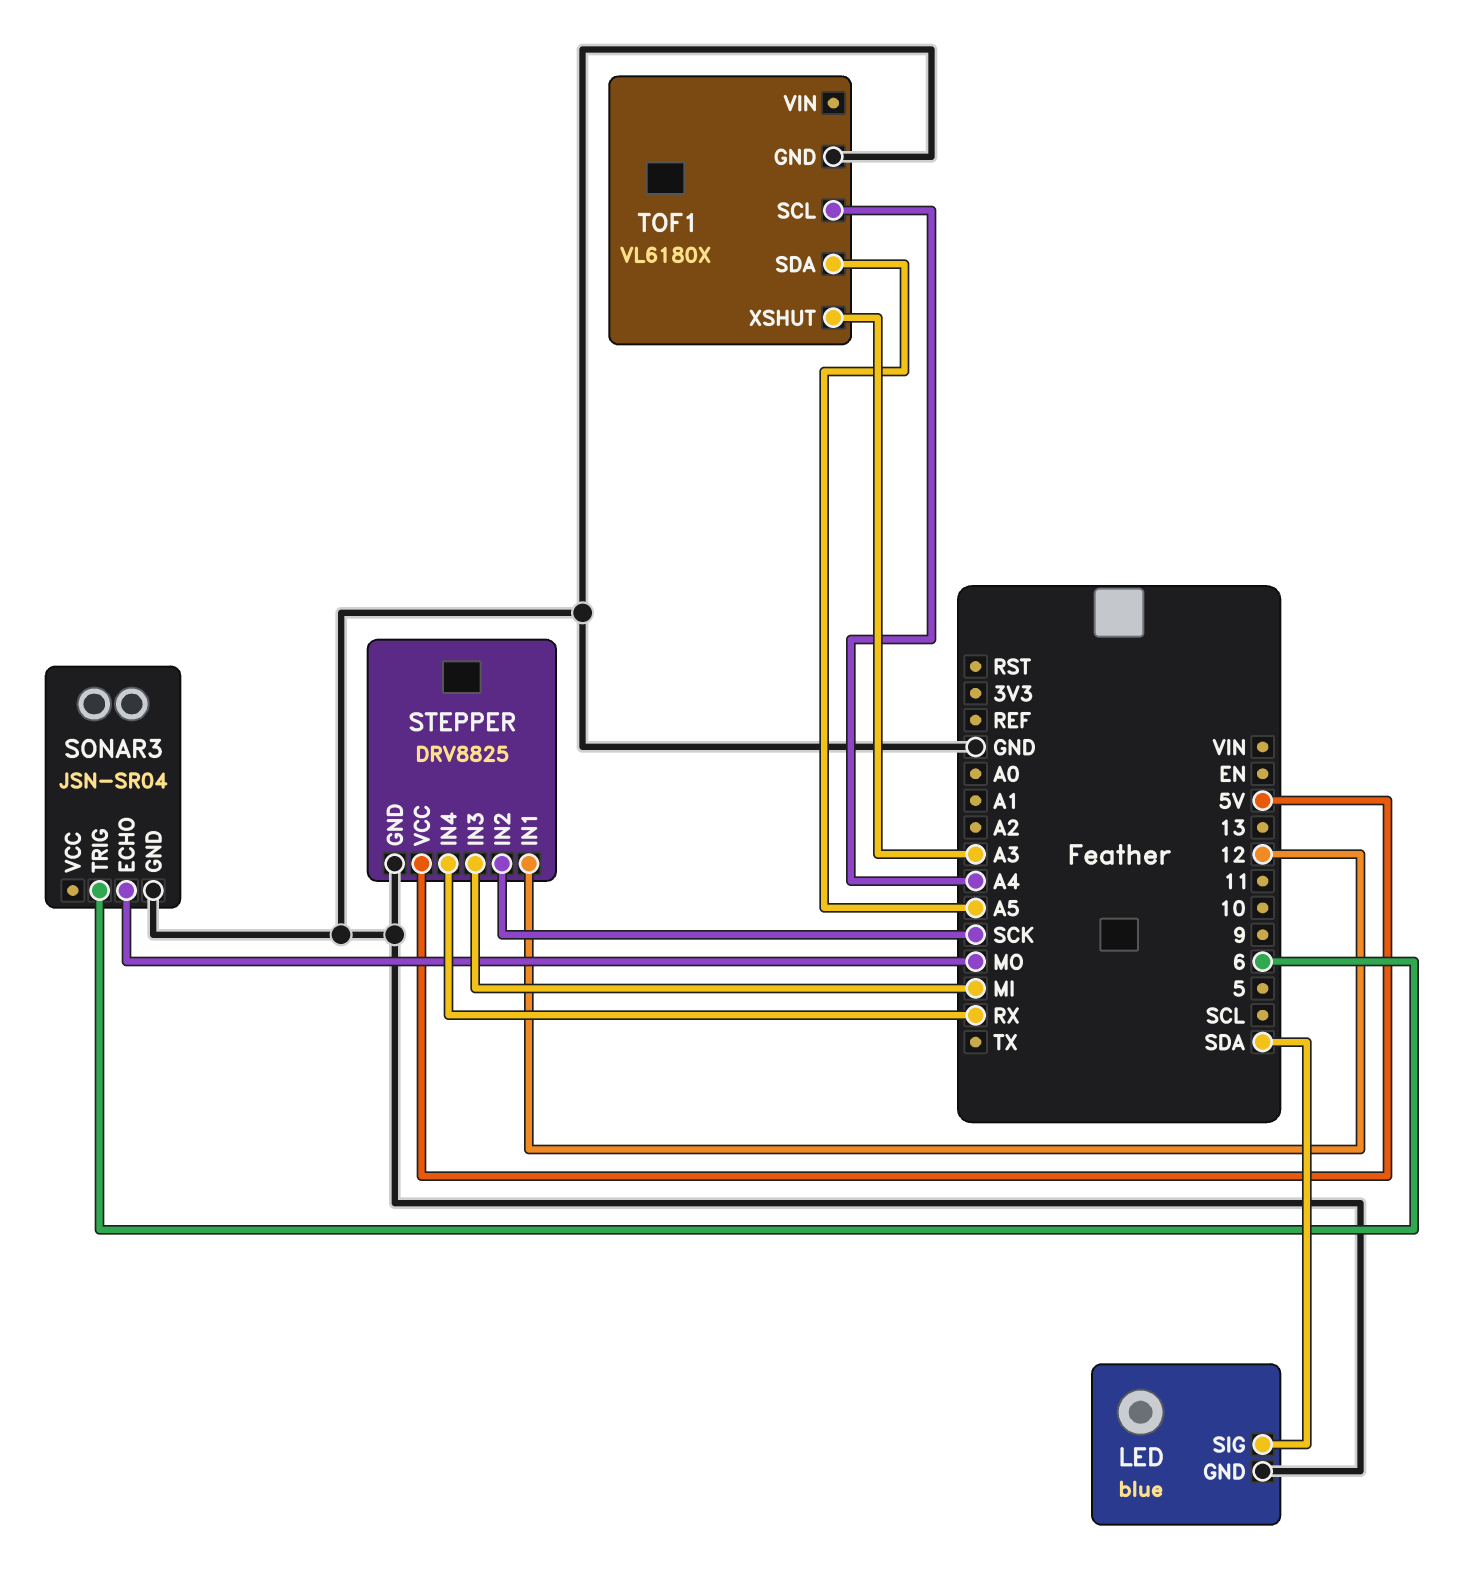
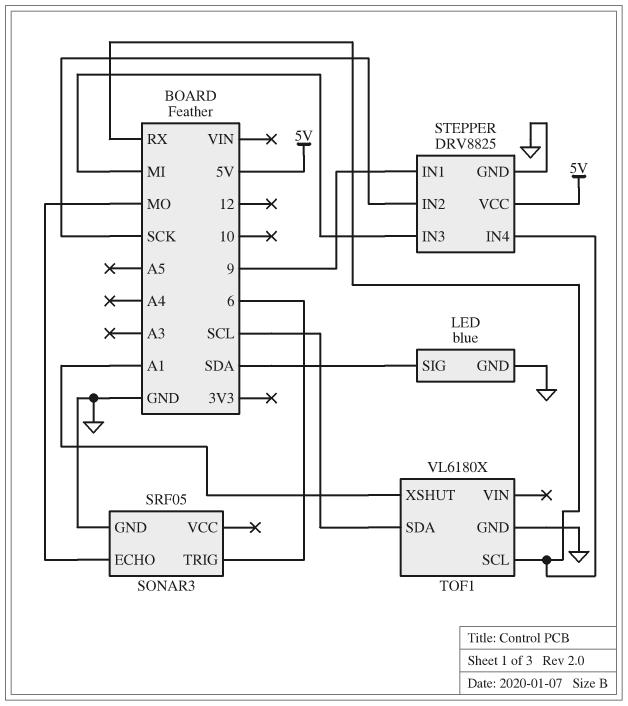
SONAR3: JSN-SR04 -> SRF05
STEPPER pin IN1: 12 -> 9
TOF1 pin SCL: A4 -> RX
TOF1 pin SDA: A5 -> SCL
TOF1 pin XSHUT: A3 -> A1

